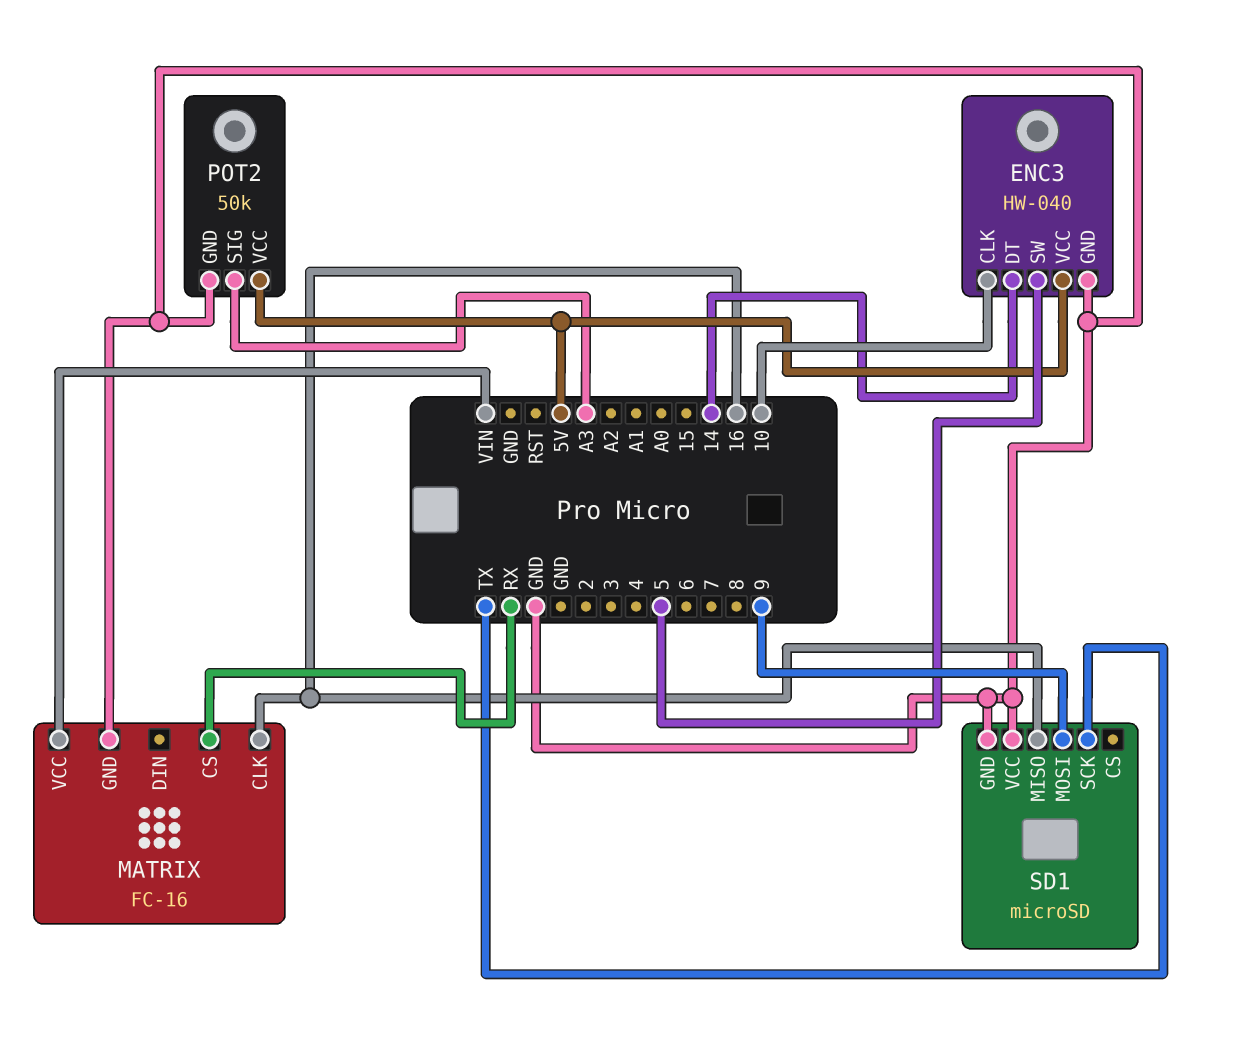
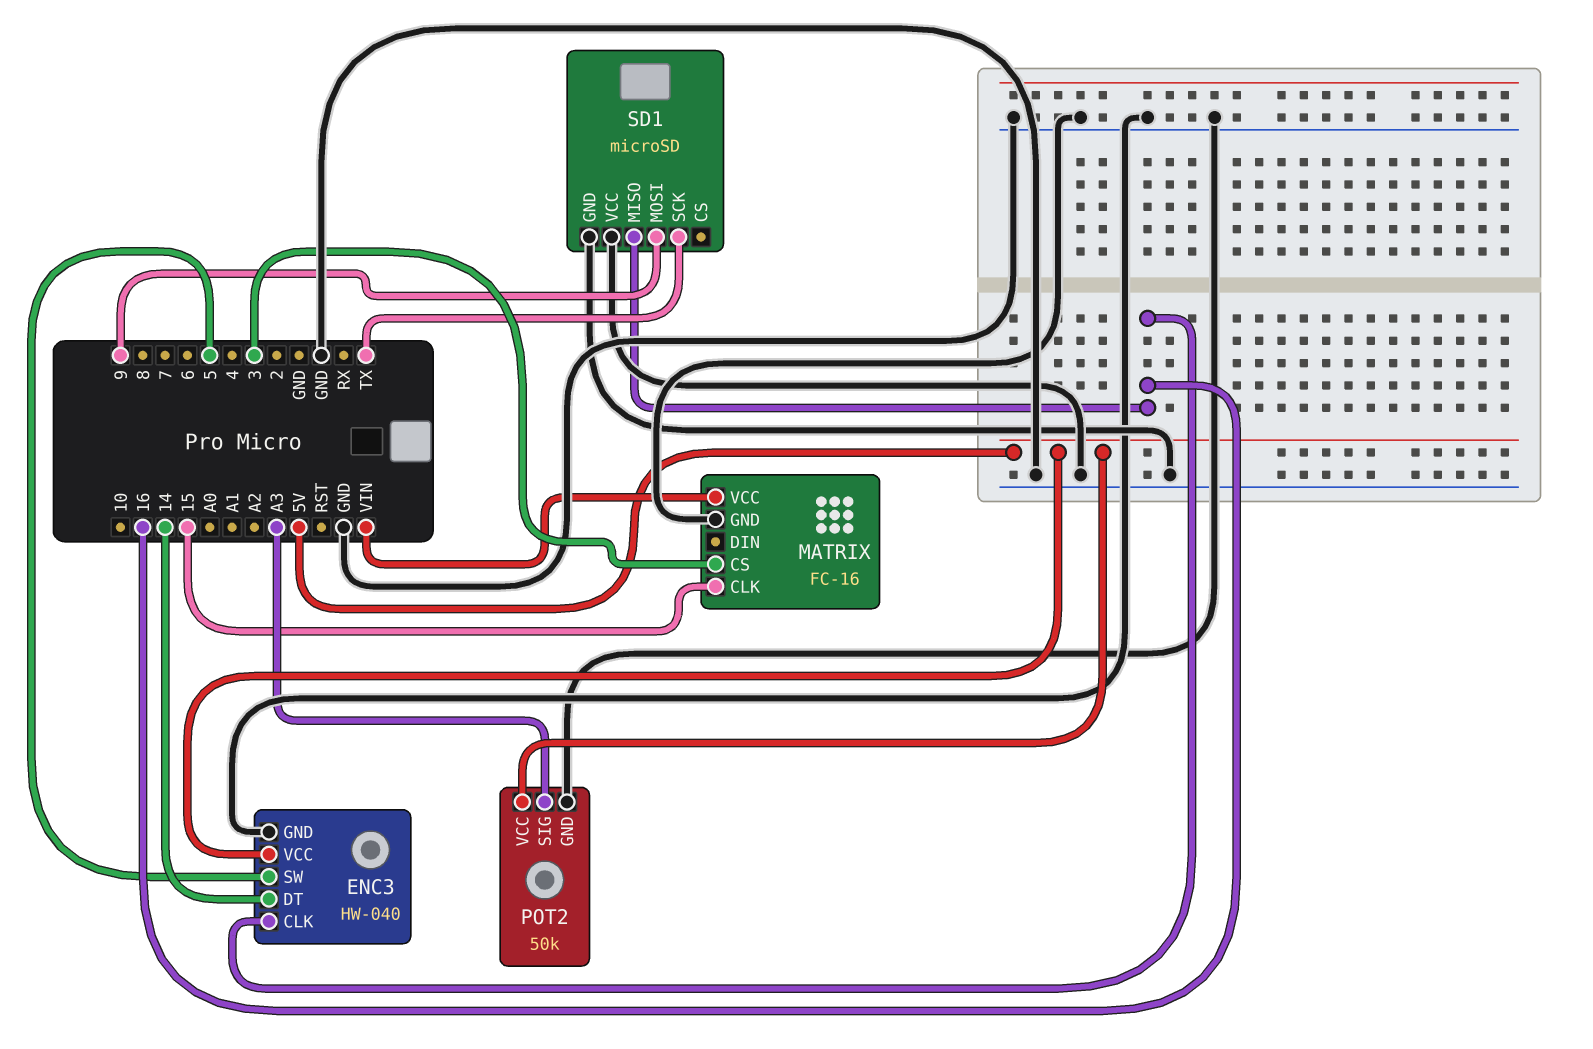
ENC3 pin CLK: 10 -> 16
MATRIX pin CLK: 16 -> 15
MATRIX pin CS: RX -> 3

